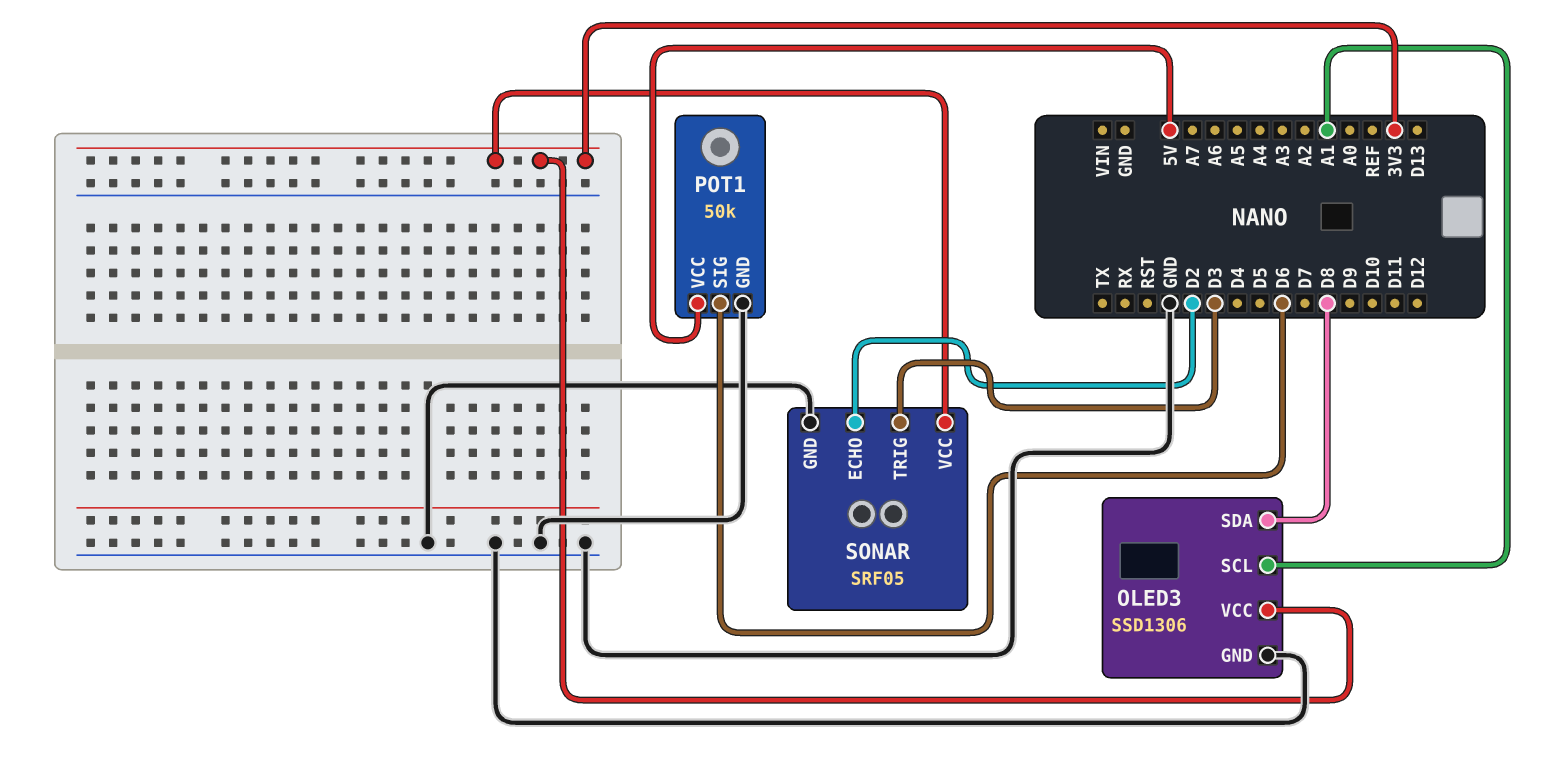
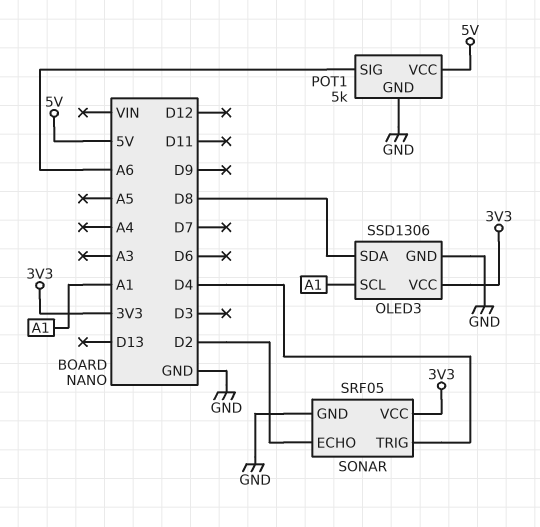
POT1: 50k -> 5k
POT1 pin SIG: D6 -> A6
SONAR pin TRIG: D3 -> D4

